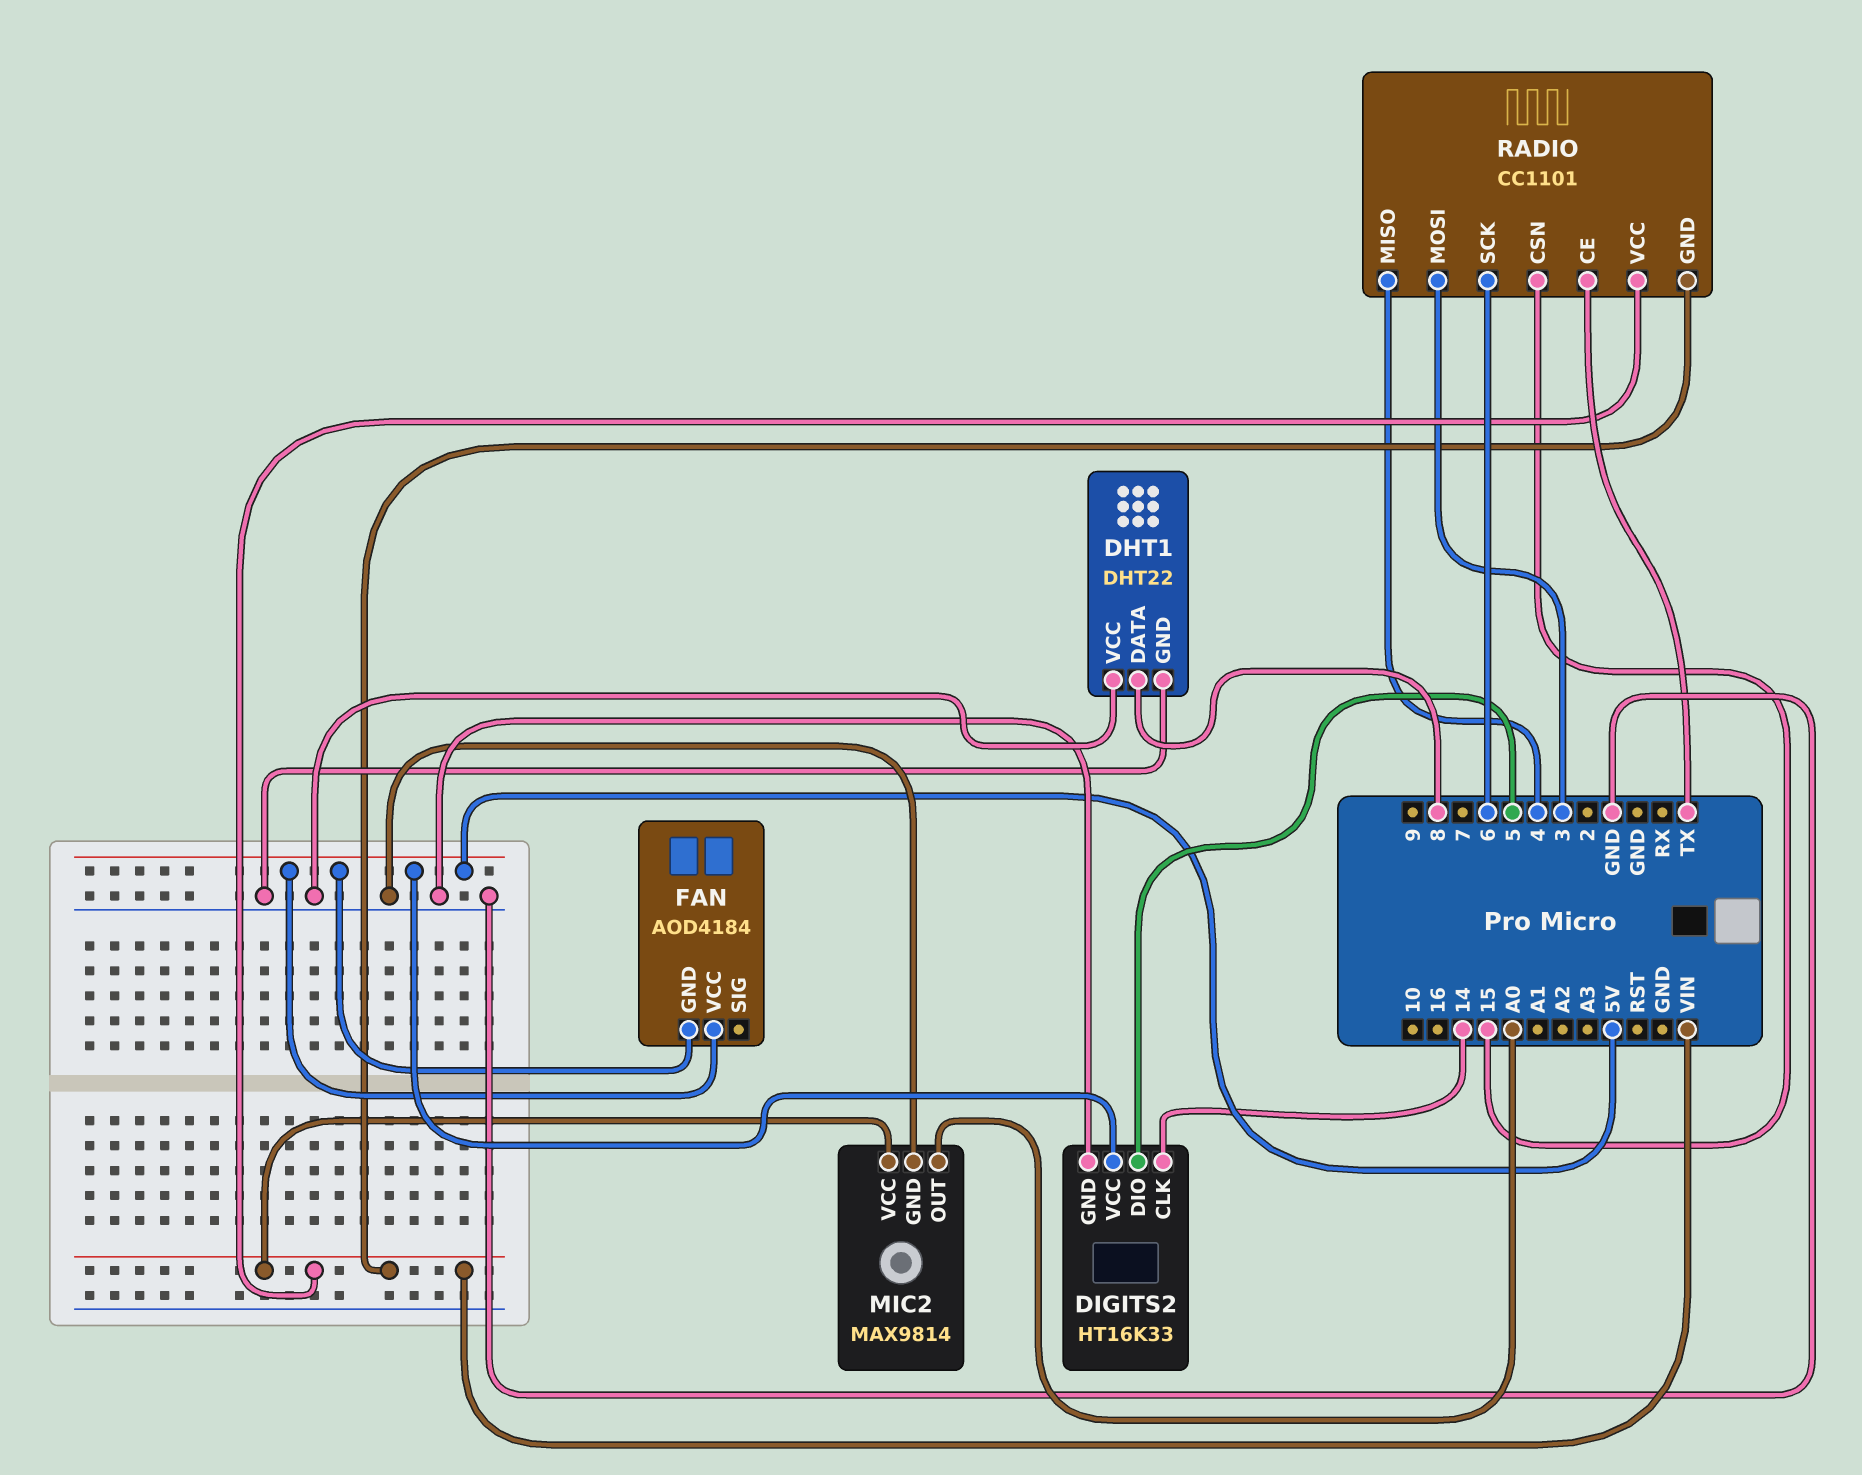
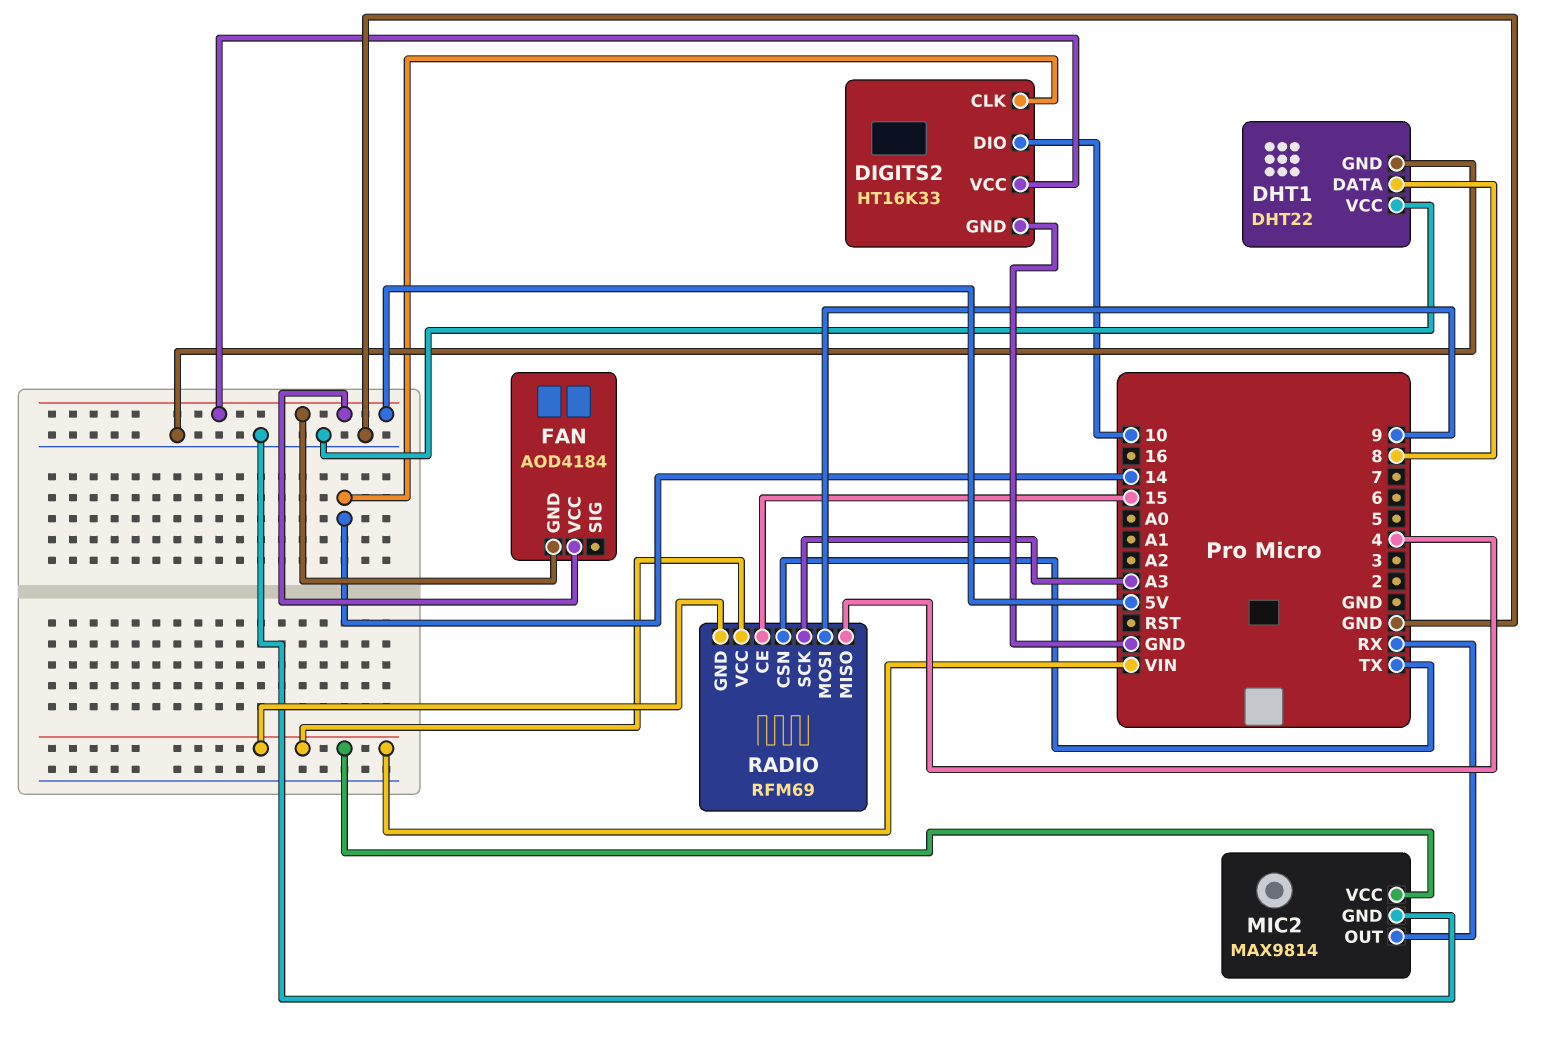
DIGITS2 pin DIO: 5 -> 10
MIC2 pin OUT: A0 -> RX
RADIO: CC1101 -> RFM69
RADIO pin CE: TX -> 15
RADIO pin CSN: 15 -> TX
RADIO pin MOSI: 3 -> 9
RADIO pin SCK: 6 -> A3

